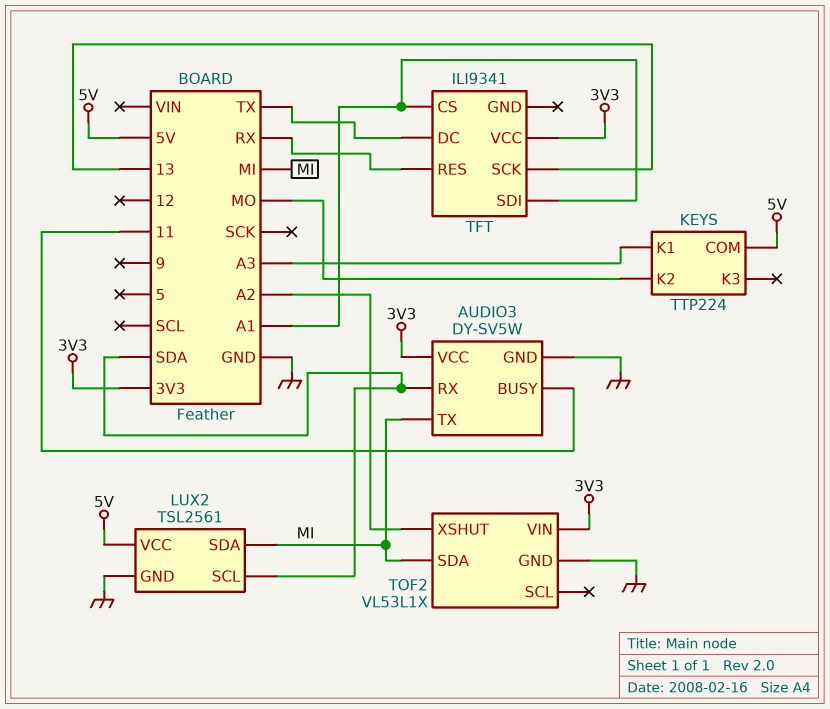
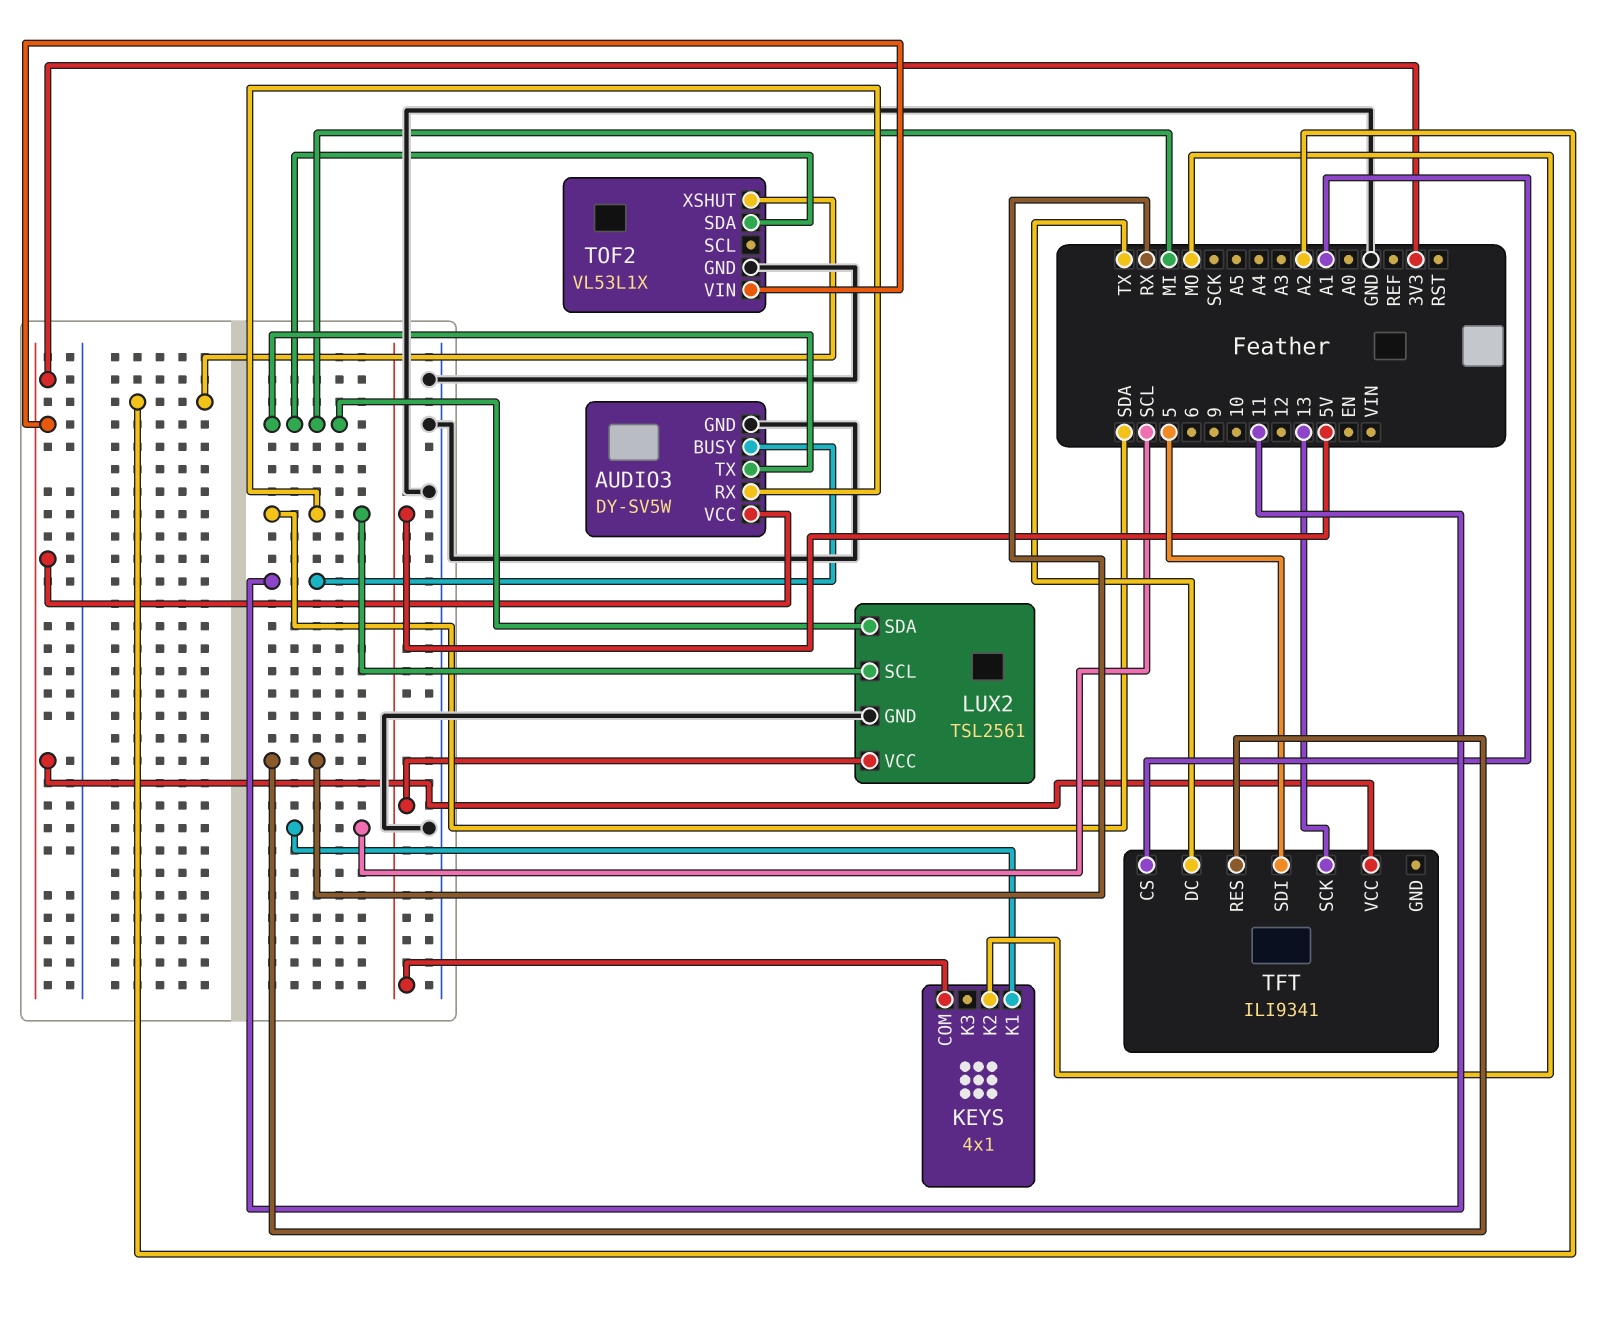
KEYS: TTP224 -> 4x1
KEYS pin K1: A3 -> SCL
TFT pin SDI: A1 -> 5

